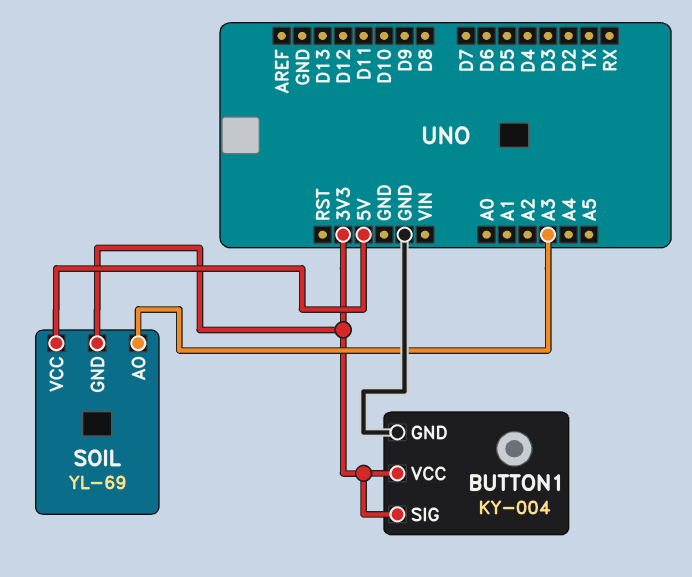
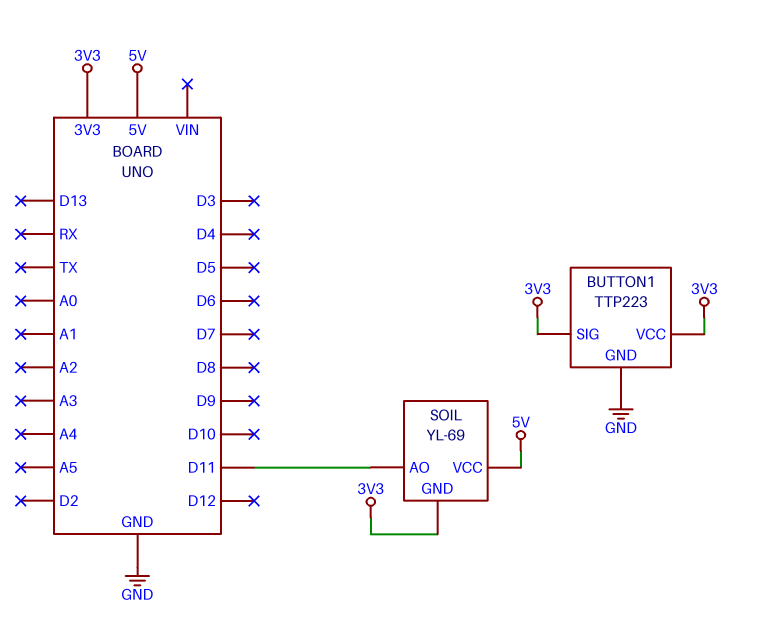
BUTTON1: KY-004 -> TTP223
SOIL pin AO: A3 -> D11

